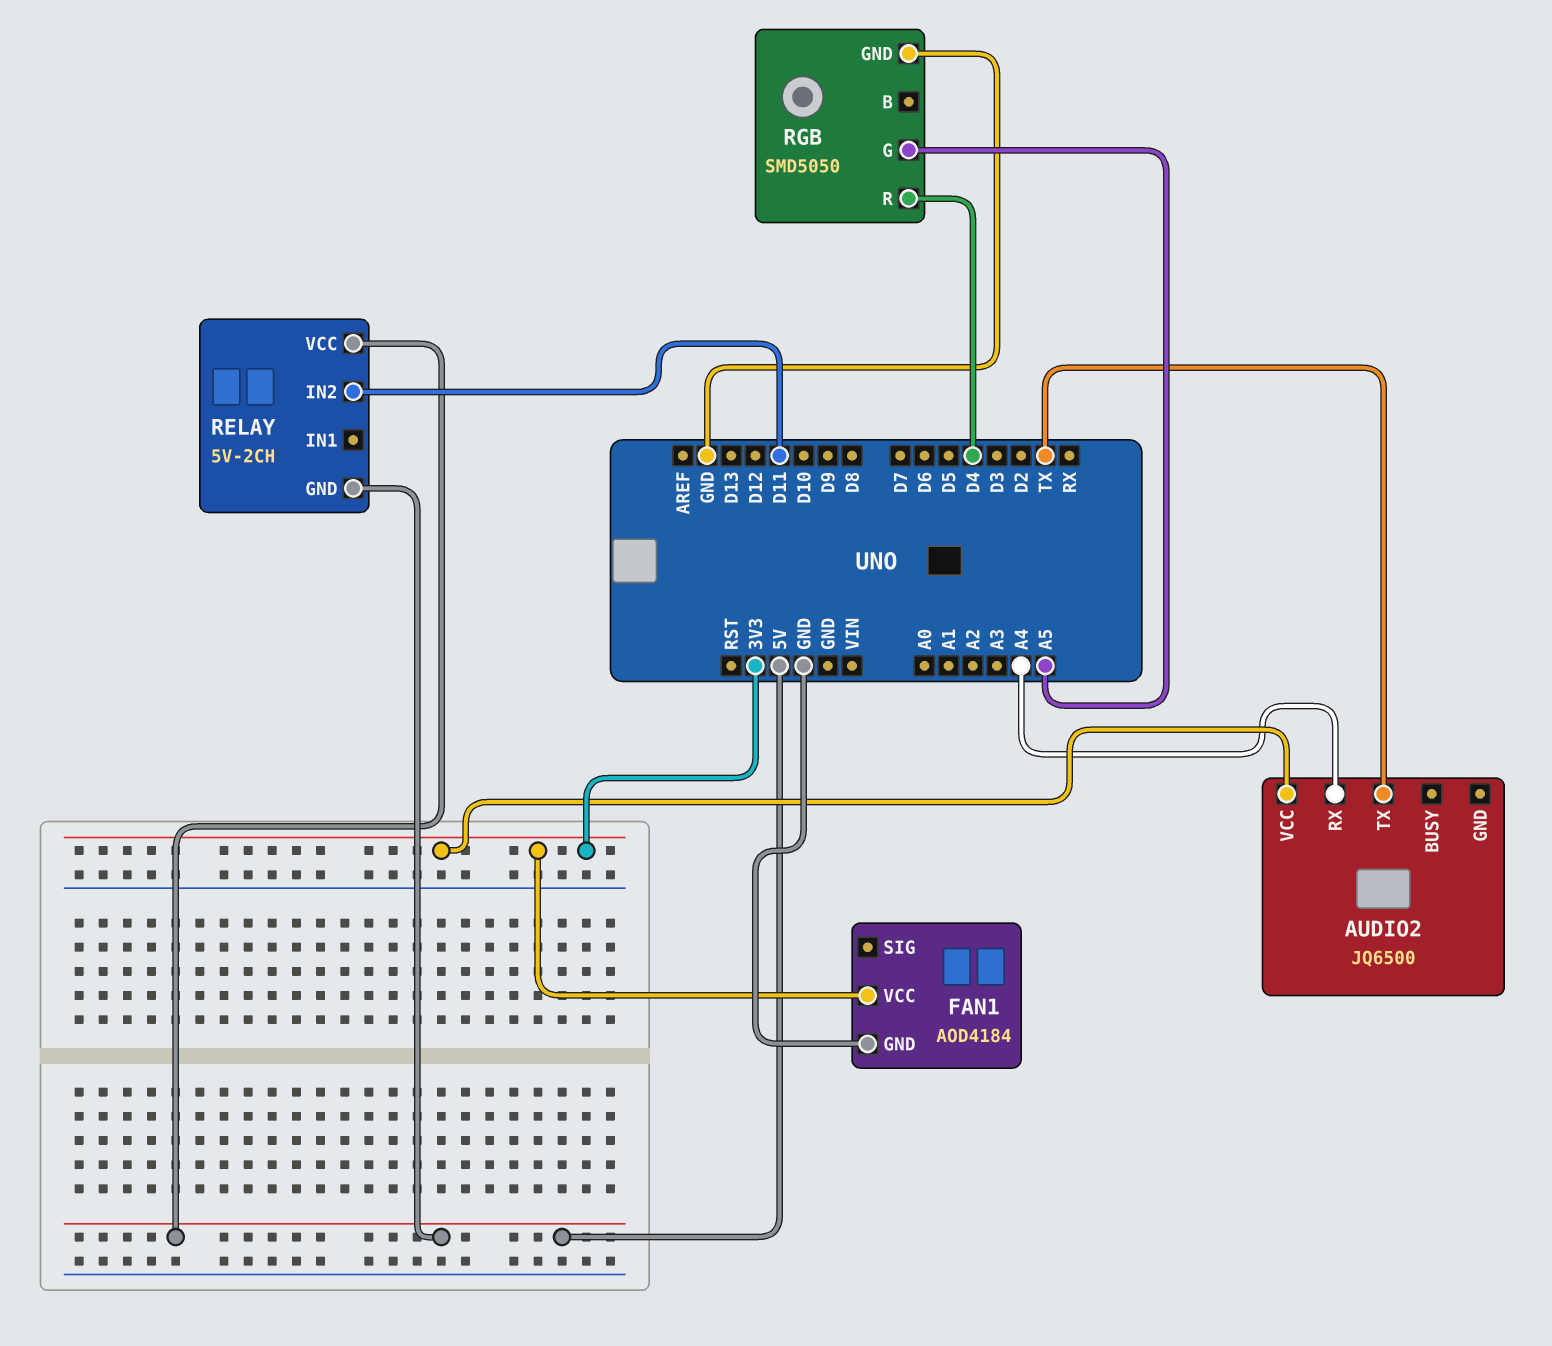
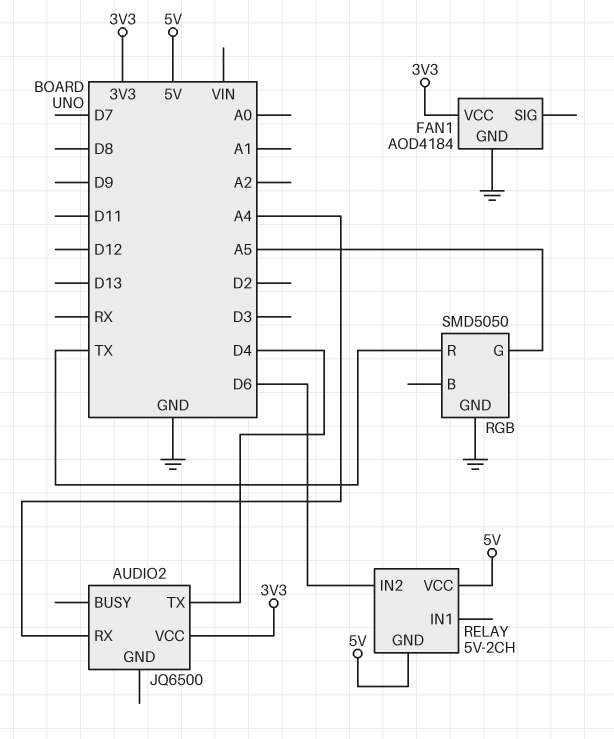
AUDIO2 pin TX: TX -> D4
RELAY pin IN2: D11 -> D6
RGB pin R: D4 -> TX

